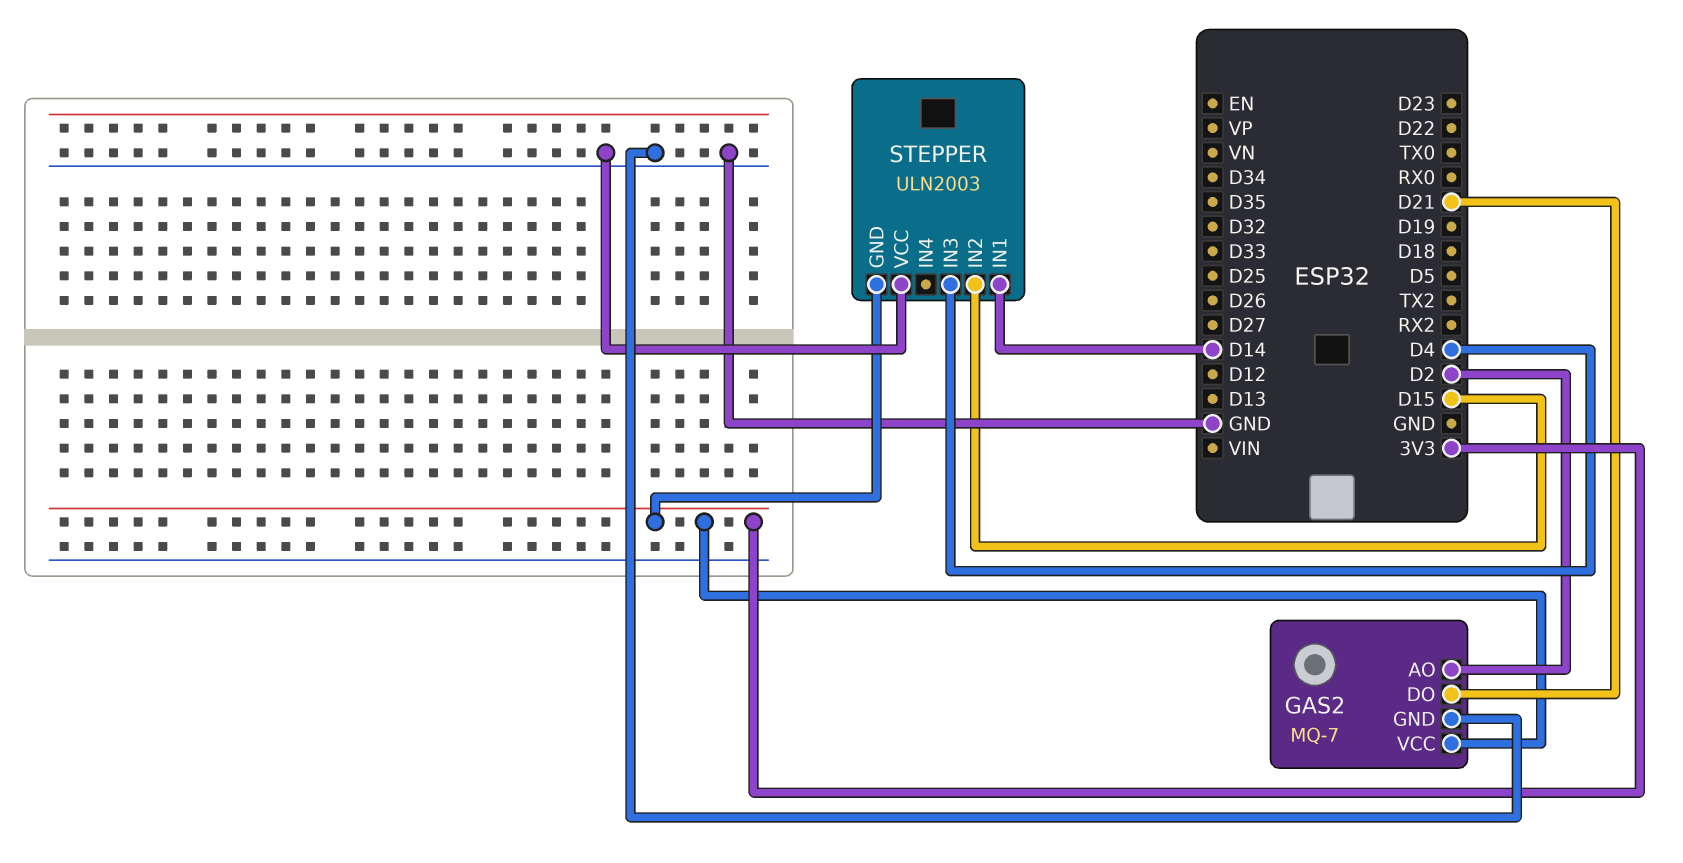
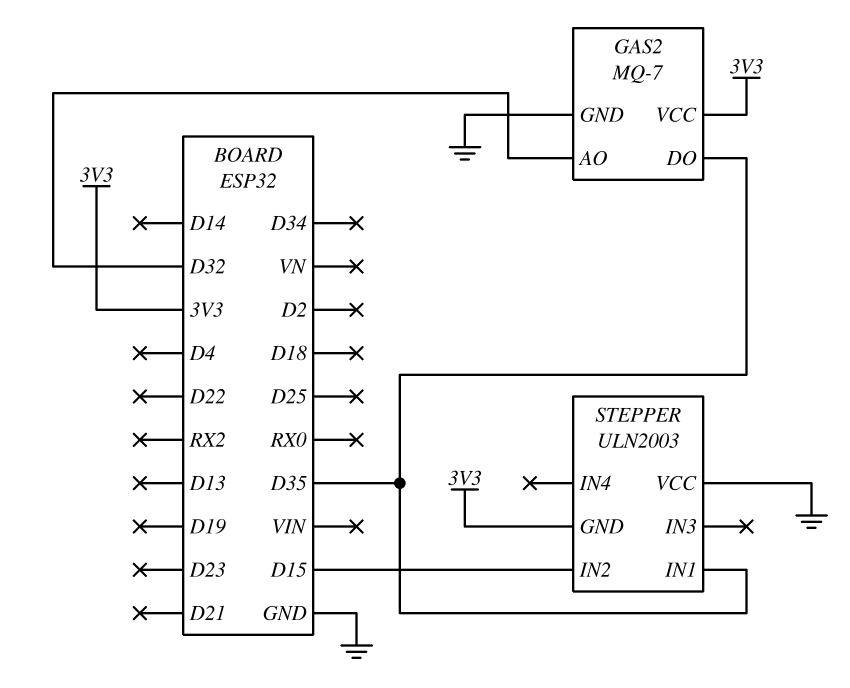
GAS2 pin AO: D2 -> D32
GAS2 pin DO: D21 -> D35
STEPPER pin IN1: D14 -> D35
STEPPER pin IN3: D4 -> none

